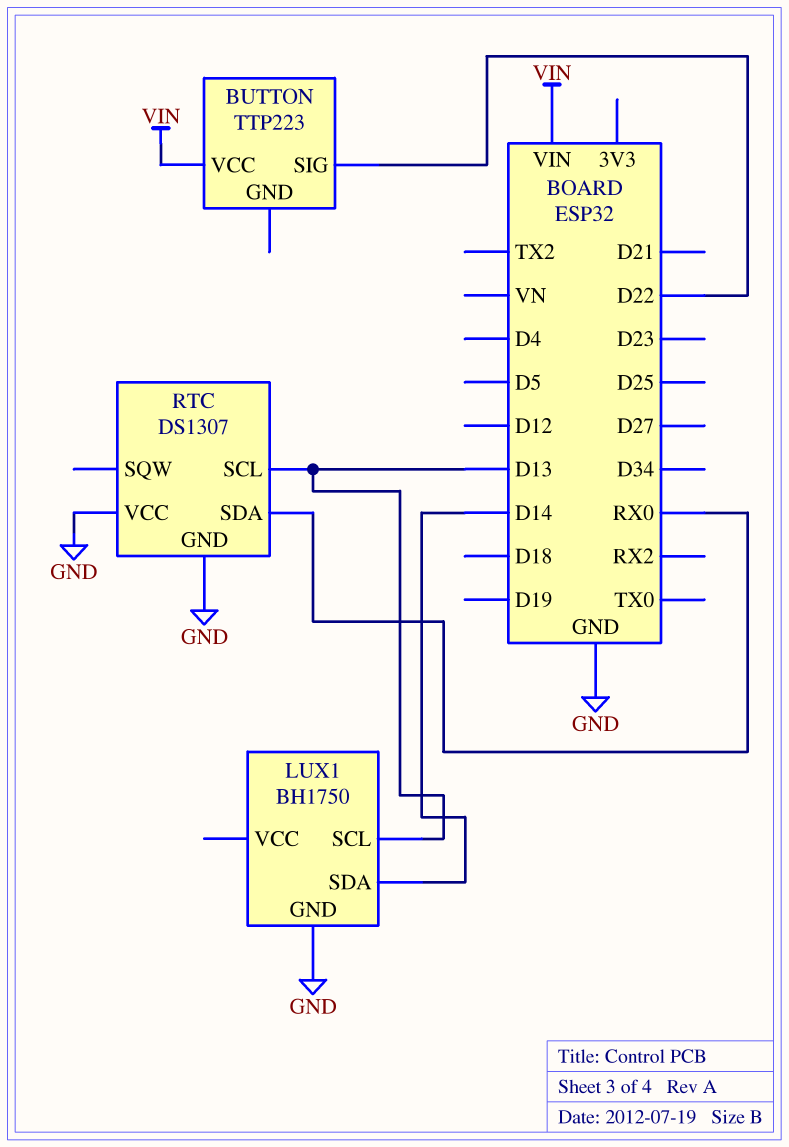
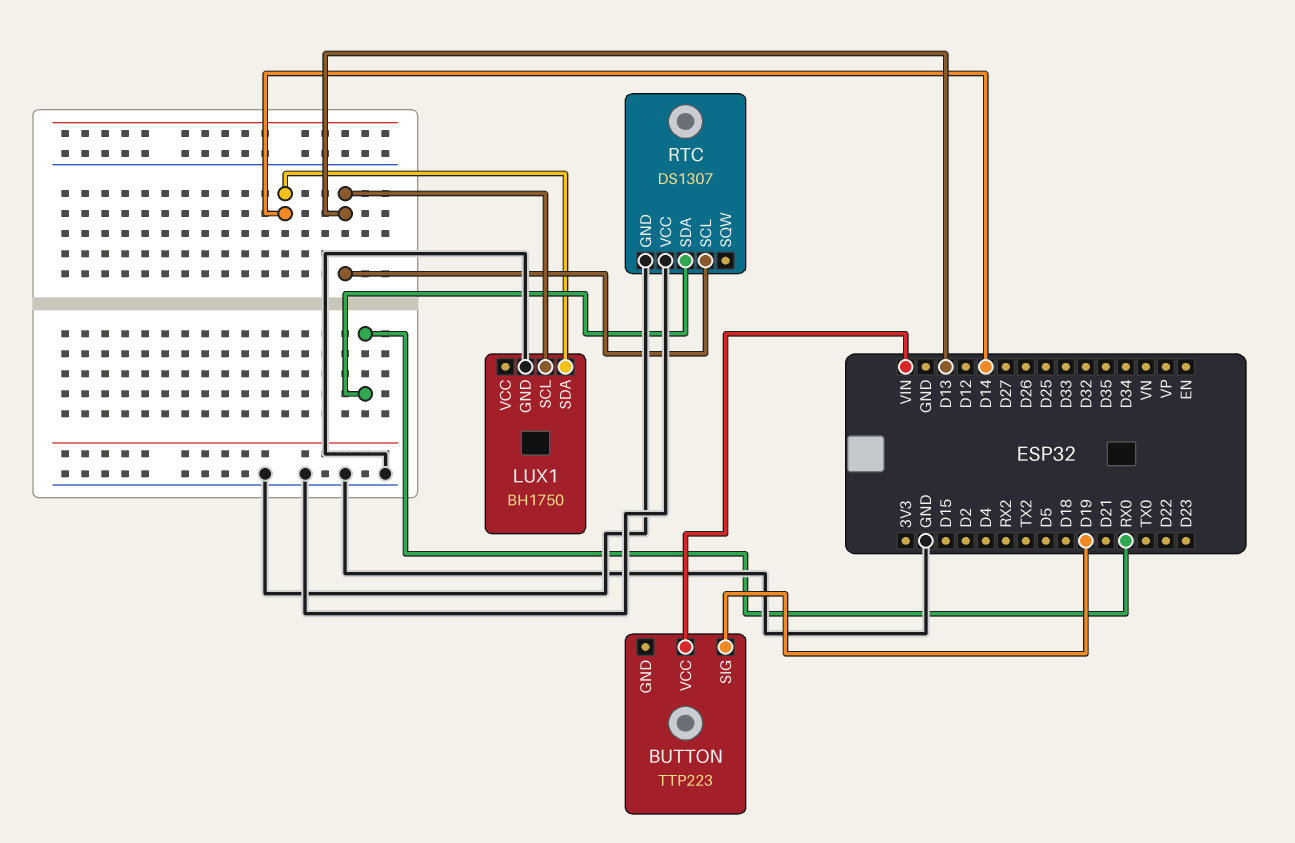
BUTTON pin SIG: D22 -> D19

